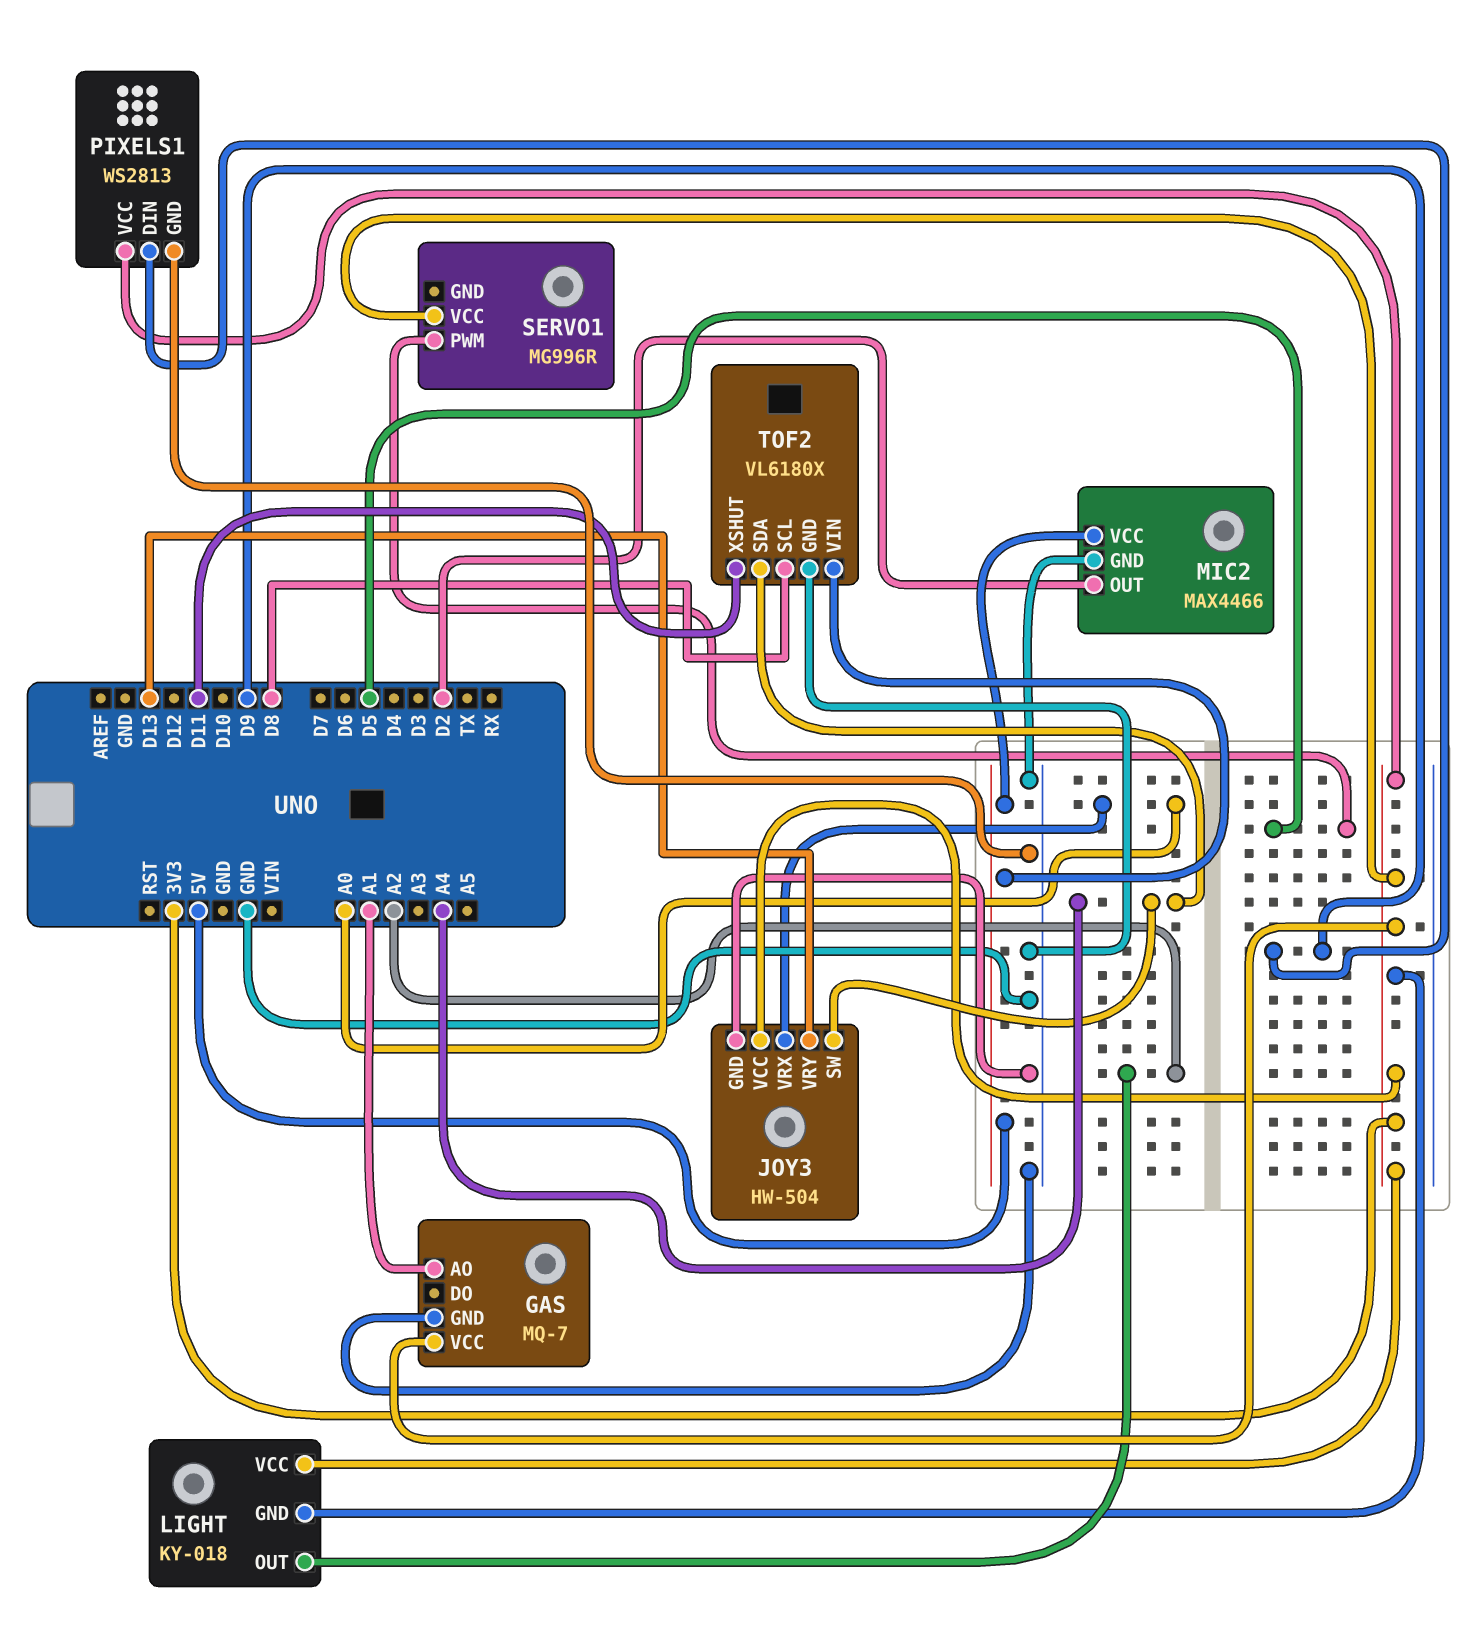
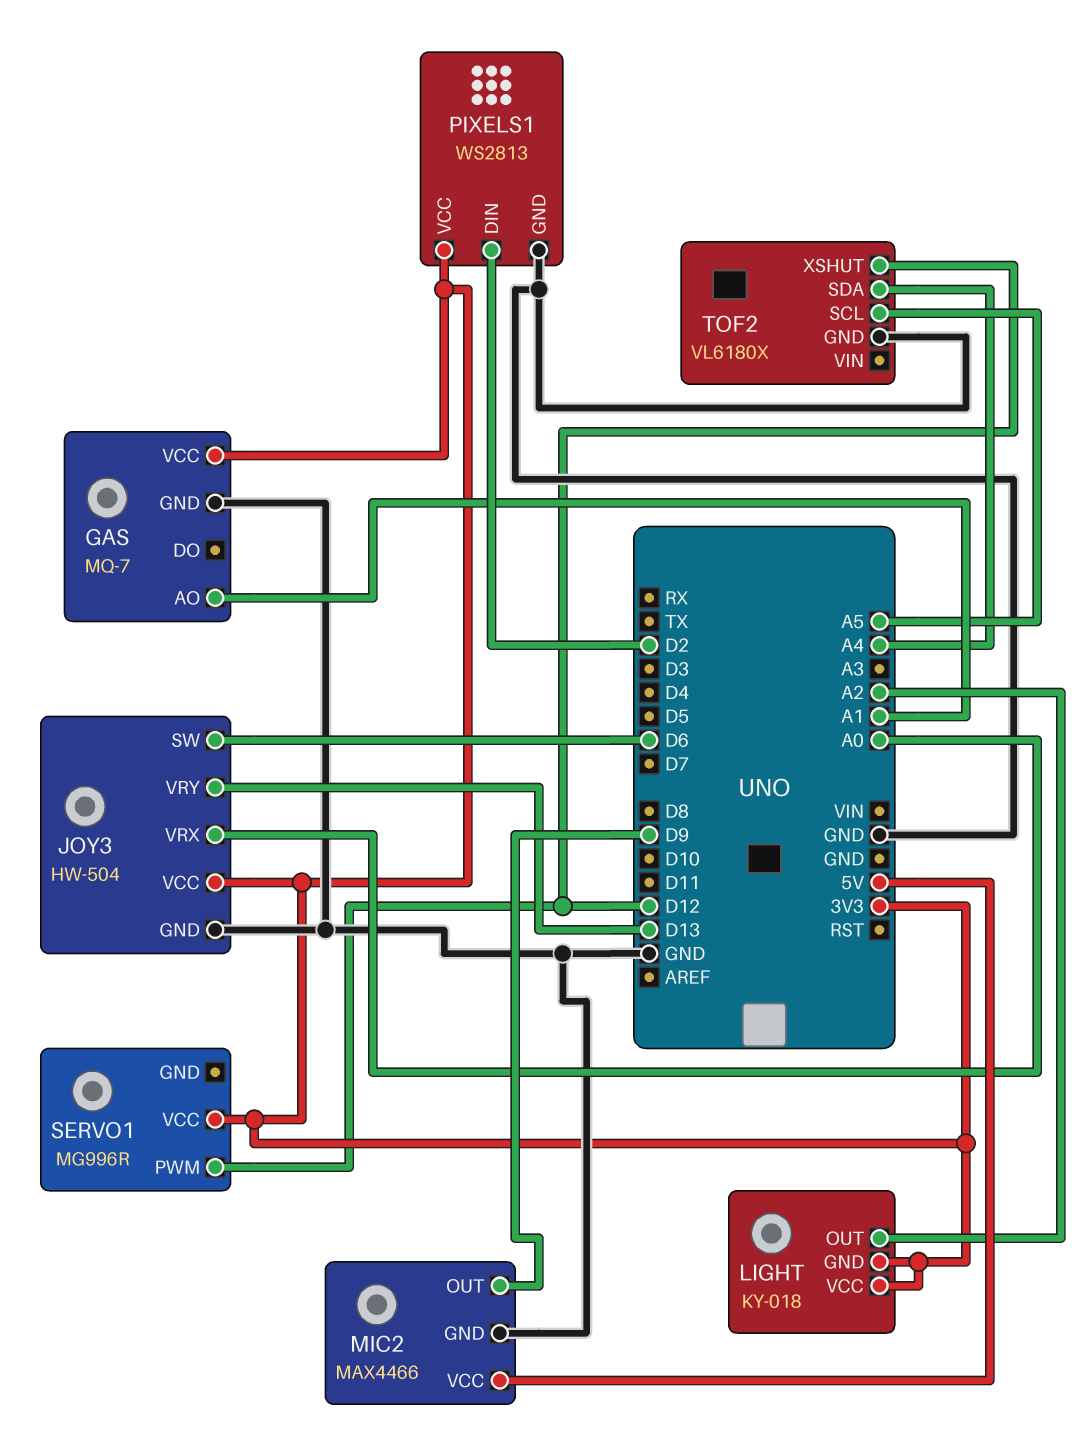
JOY3 pin SW: A4 -> D6
MIC2 pin OUT: D2 -> D9
PIXELS1 pin DIN: D9 -> D2
SERVO1 pin PWM: D5 -> D12
TOF2 pin SCL: D8 -> A5
TOF2 pin VIN: 5V -> none
TOF2 pin XSHUT: D11 -> D12

